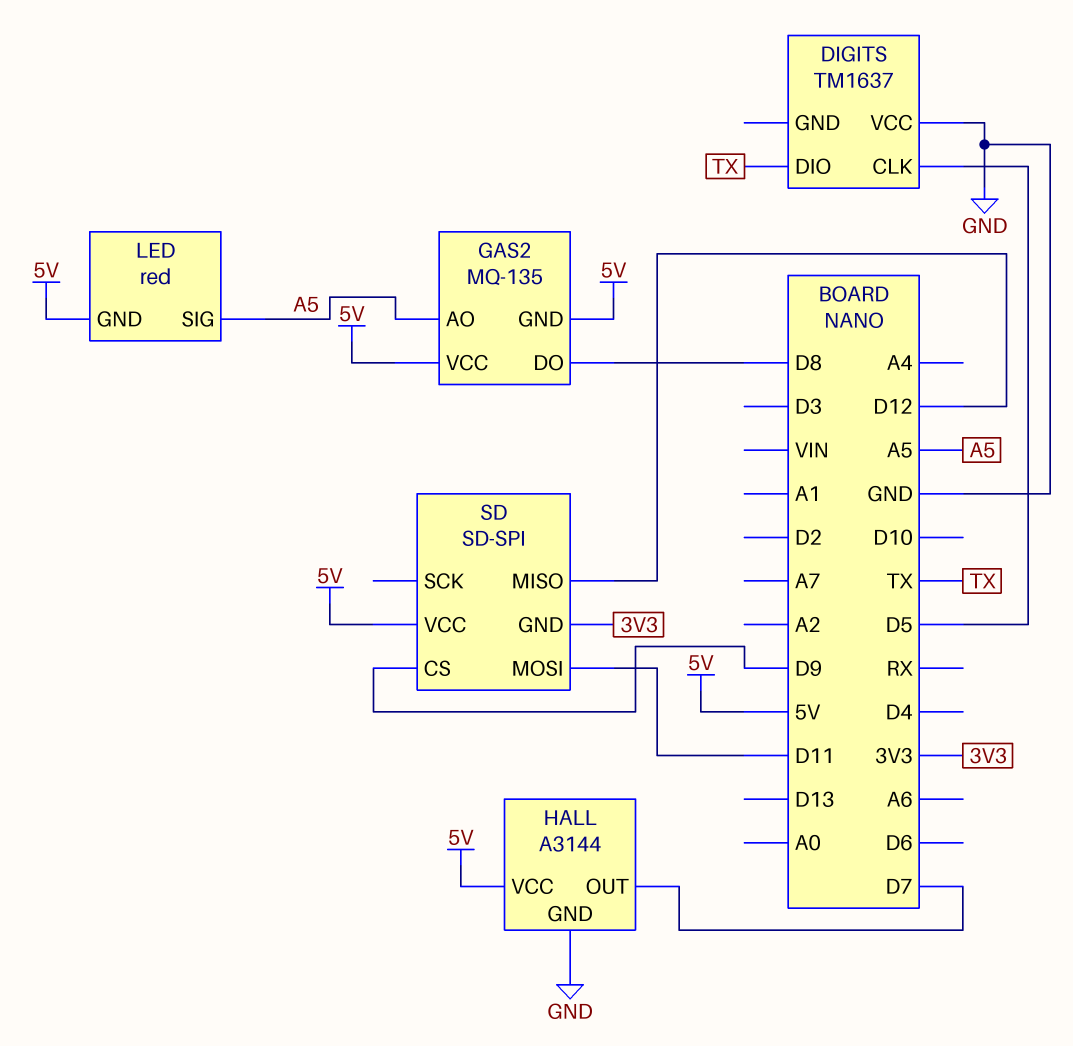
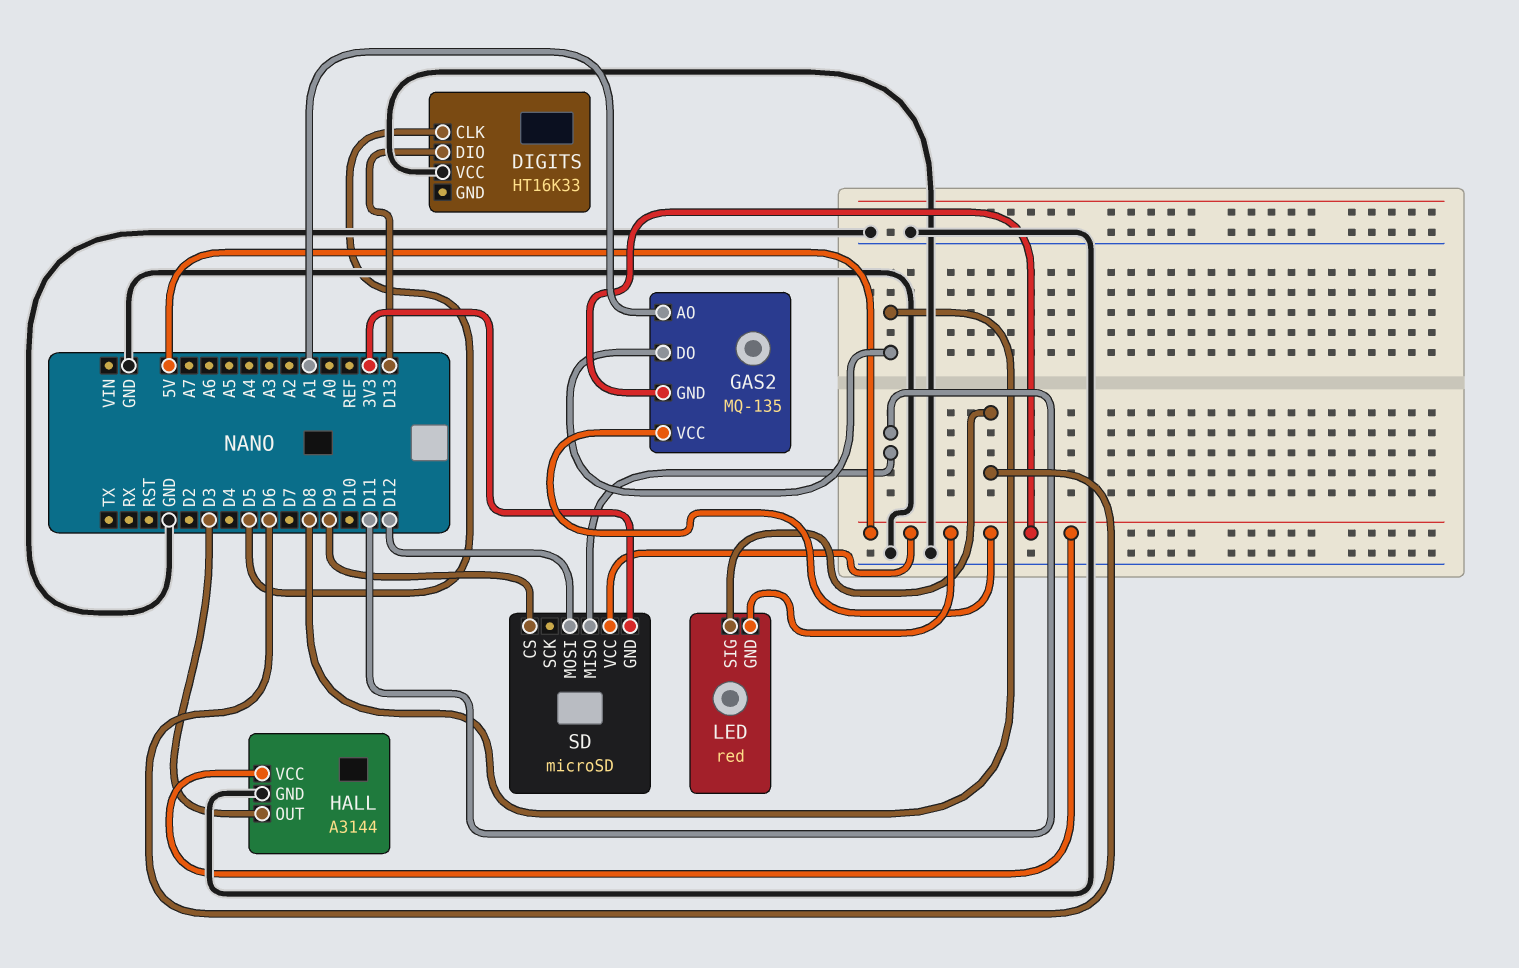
DIGITS: TM1637 -> HT16K33
DIGITS pin DIO: TX -> D13
GAS2 pin AO: A5 -> A1
HALL pin OUT: D7 -> D3
LED pin SIG: A5 -> D6
SD: SD-SPI -> microSD
SD pin MISO: D12 -> D11
SD pin MOSI: D11 -> D12

